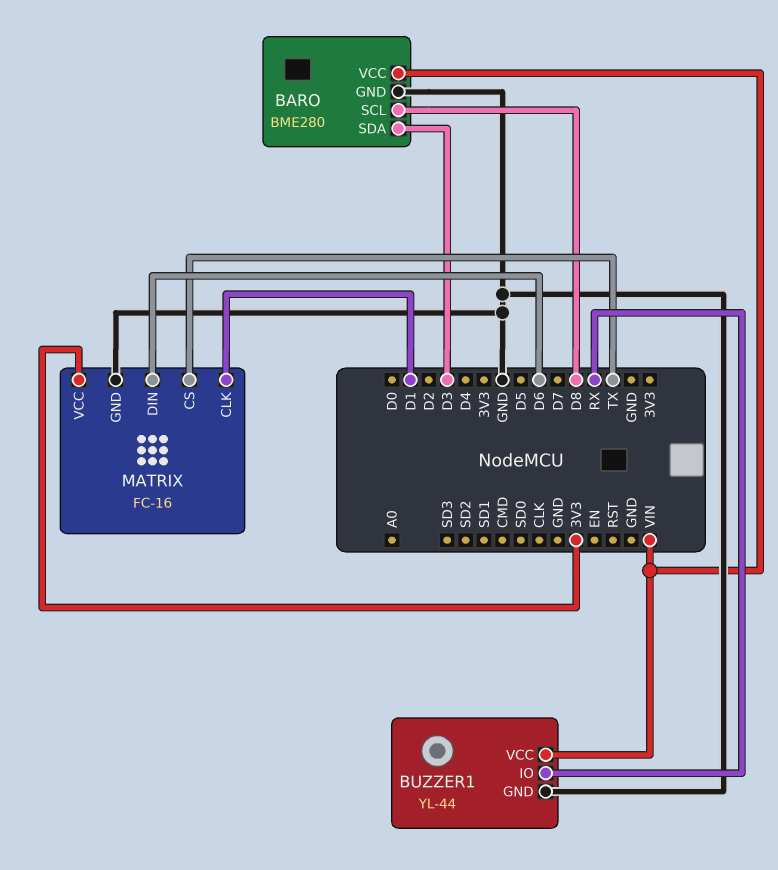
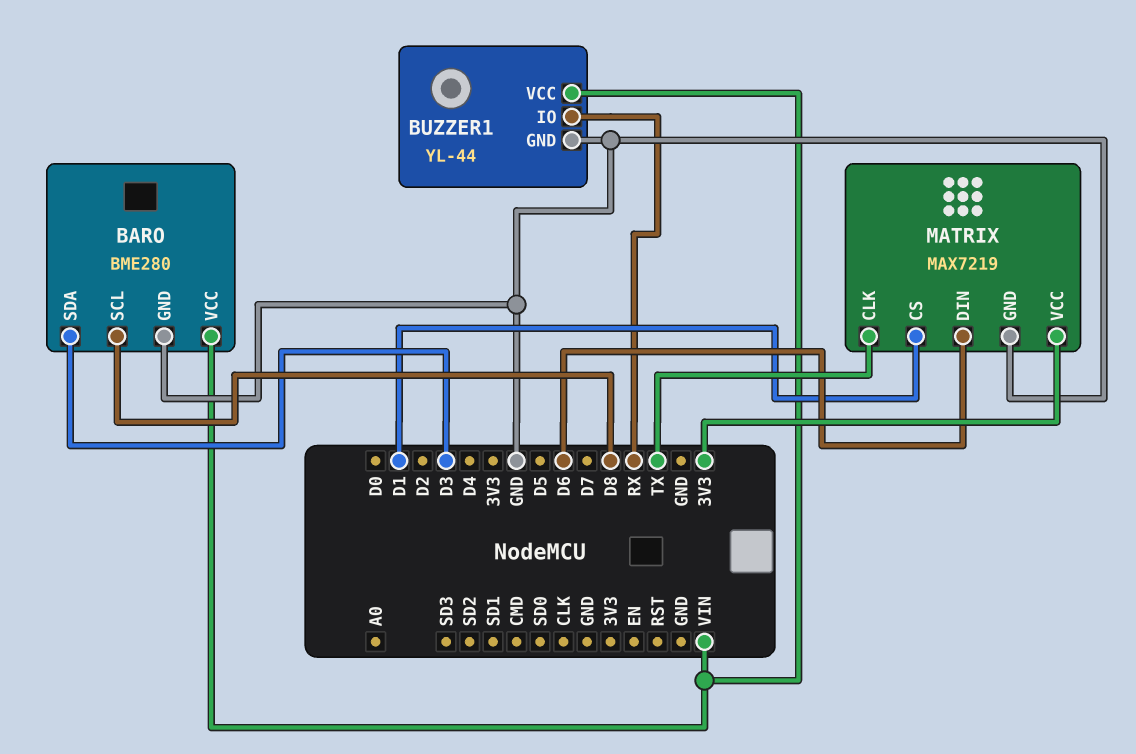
MATRIX: FC-16 -> MAX7219
MATRIX pin CLK: D1 -> TX
MATRIX pin CS: TX -> D1

